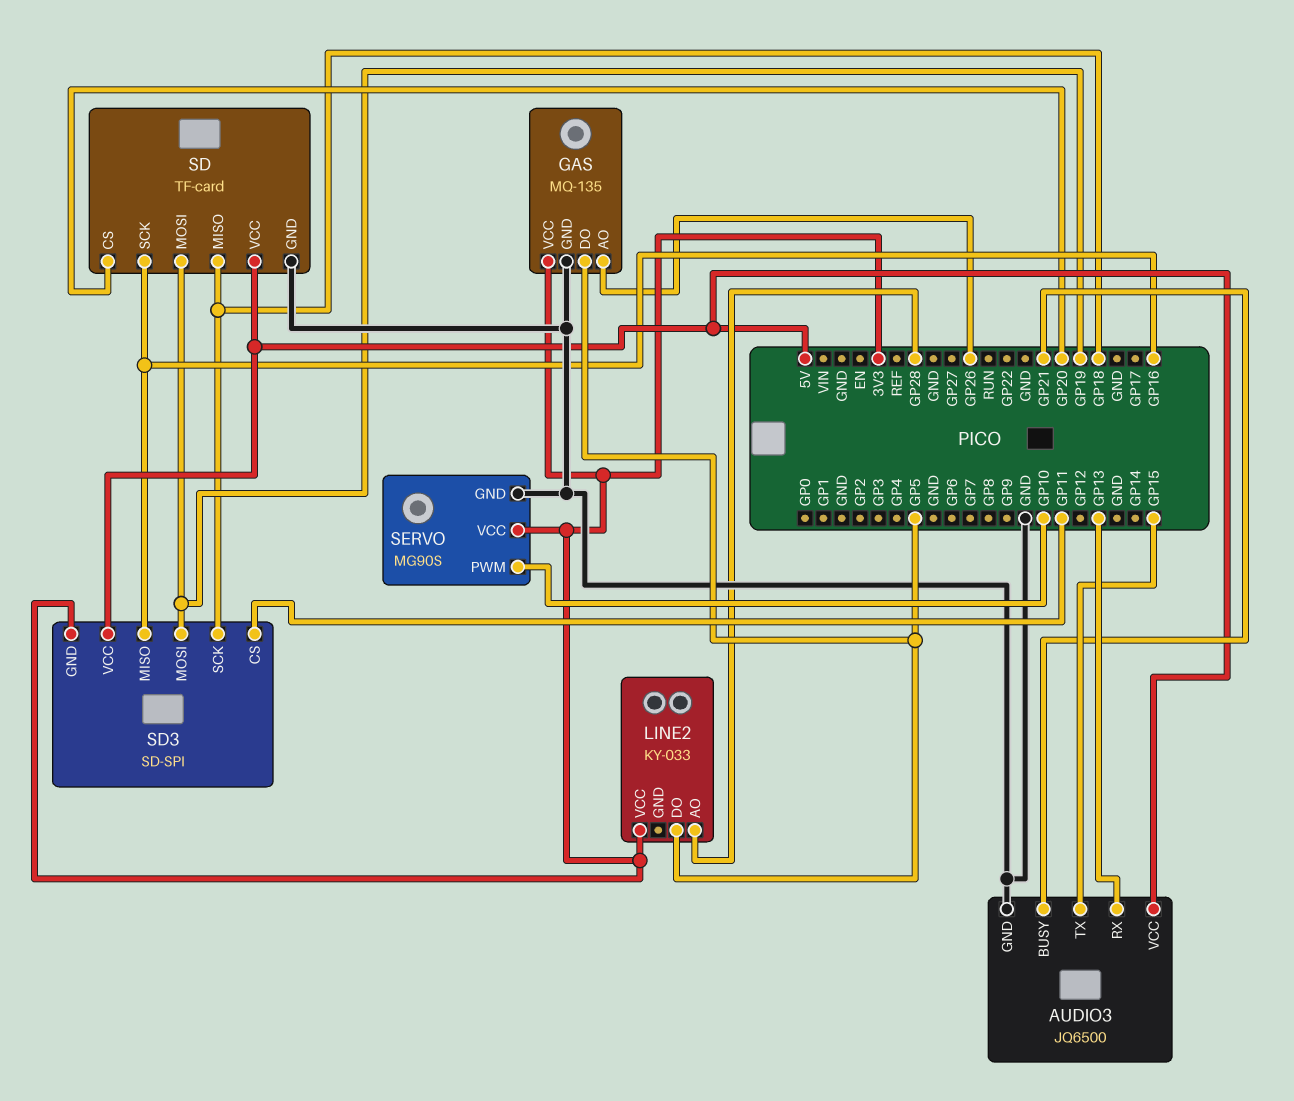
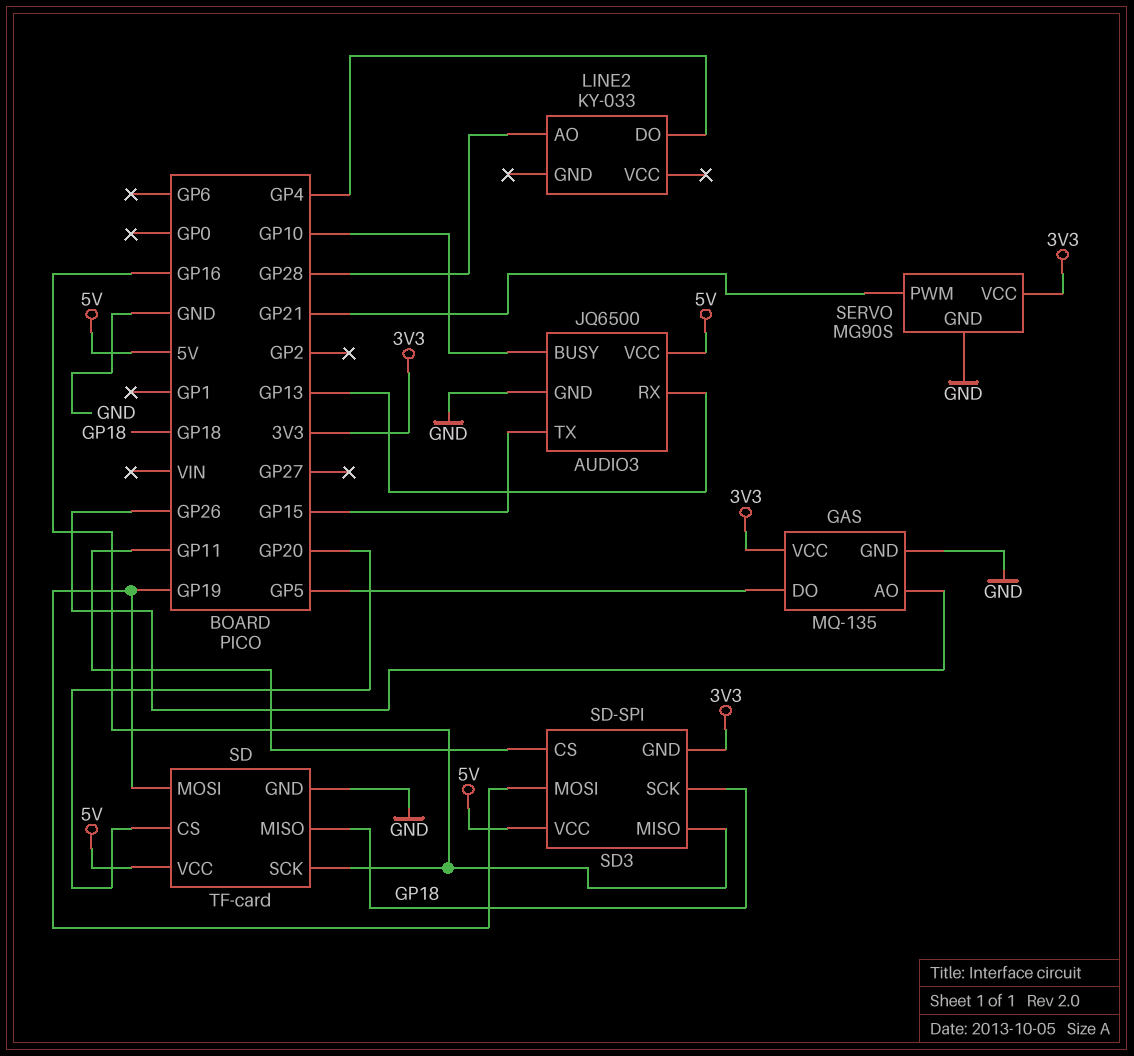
AUDIO3 pin BUSY: GP21 -> GP10
LINE2 pin DO: GP5 -> GP4
LINE2 pin VCC: 3V3 -> none
SERVO pin PWM: GP10 -> GP21

